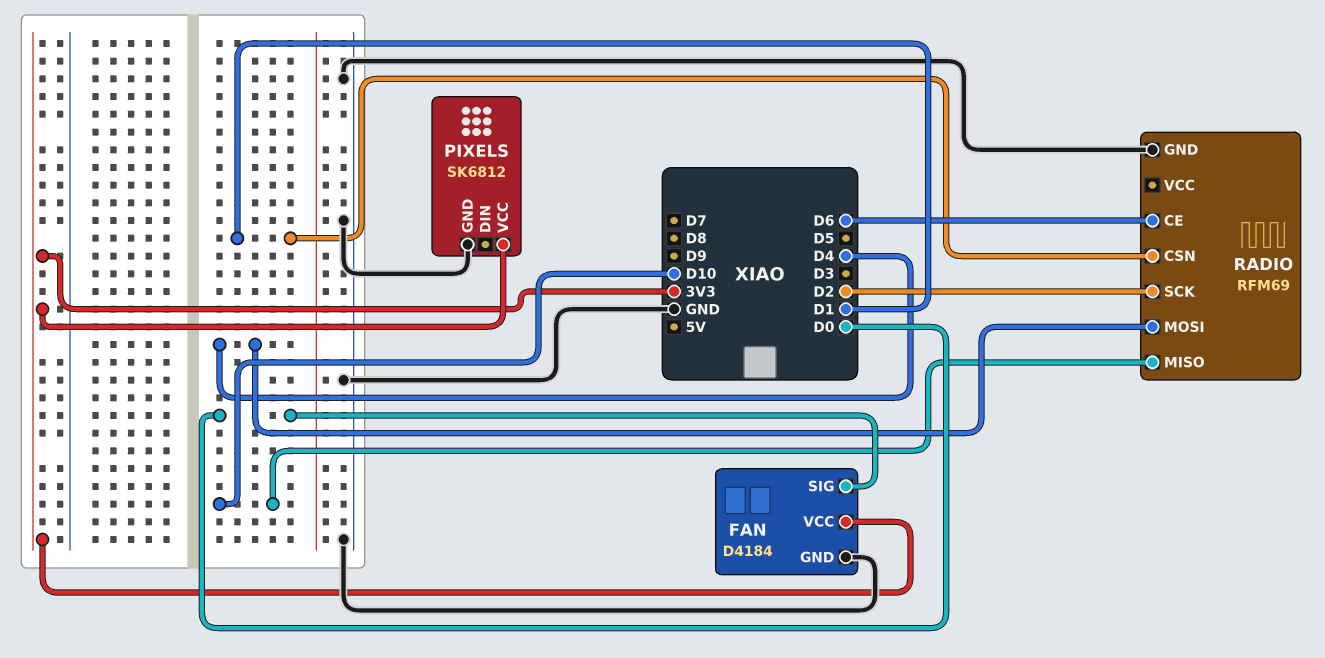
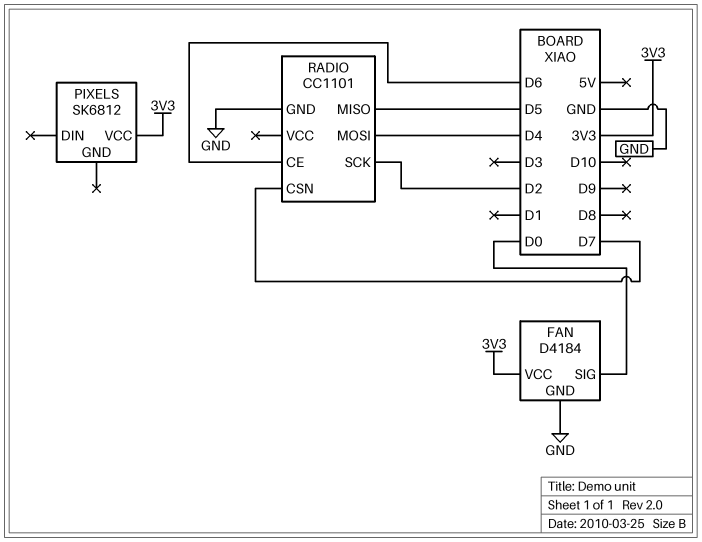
PIXELS pin GND: GND -> none
RADIO: RFM69 -> CC1101
RADIO pin CSN: D1 -> D7
RADIO pin MISO: D10 -> D5

